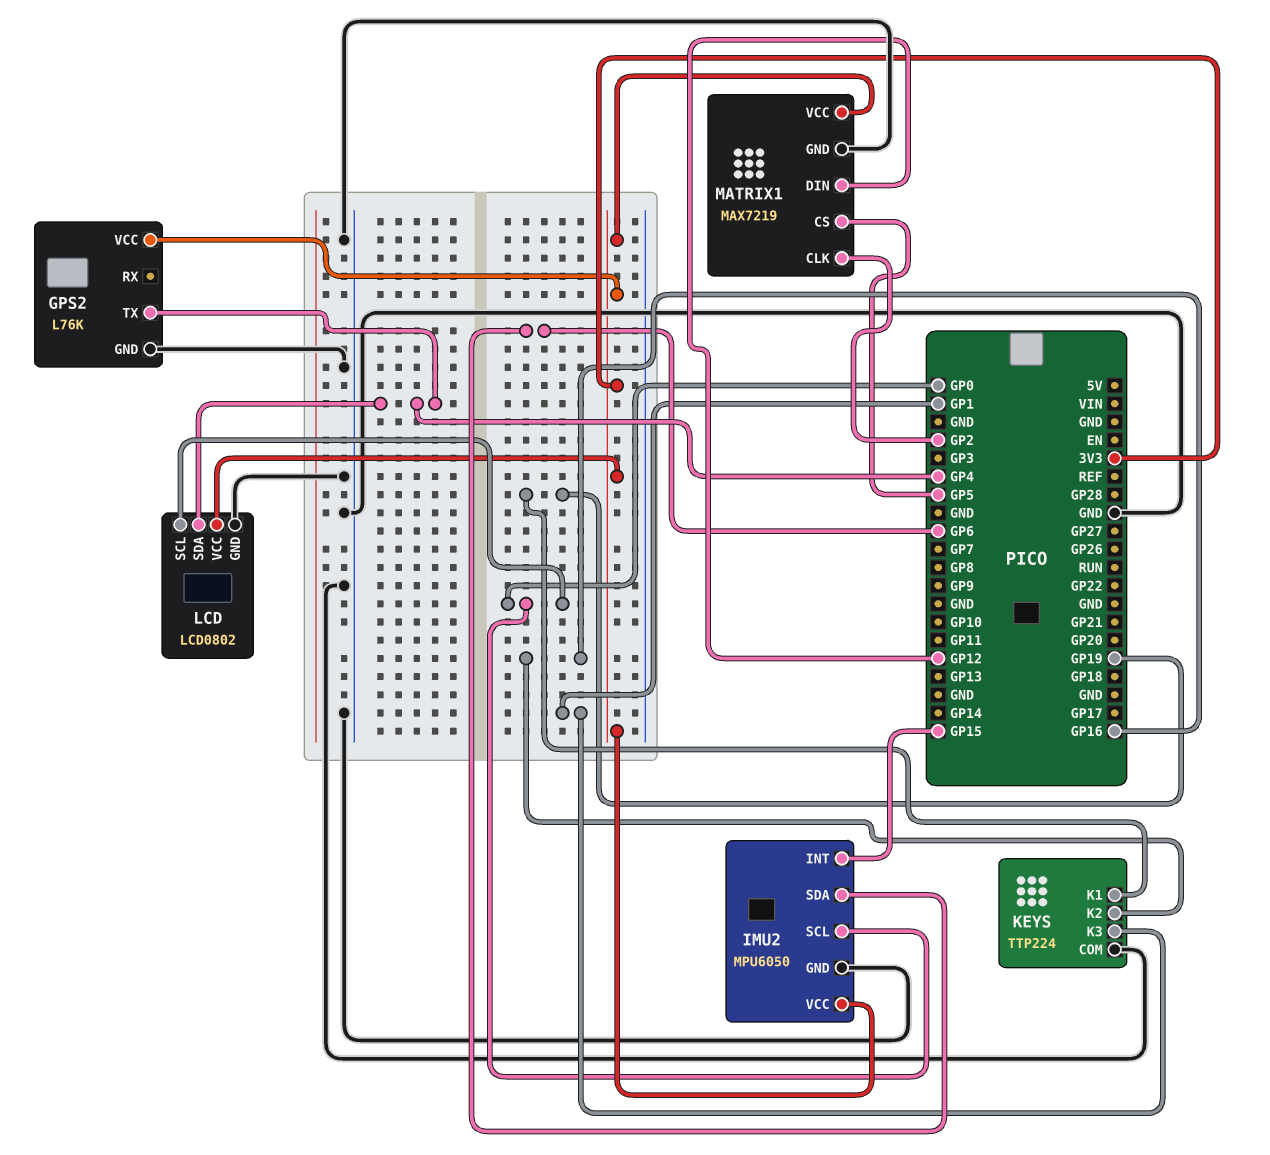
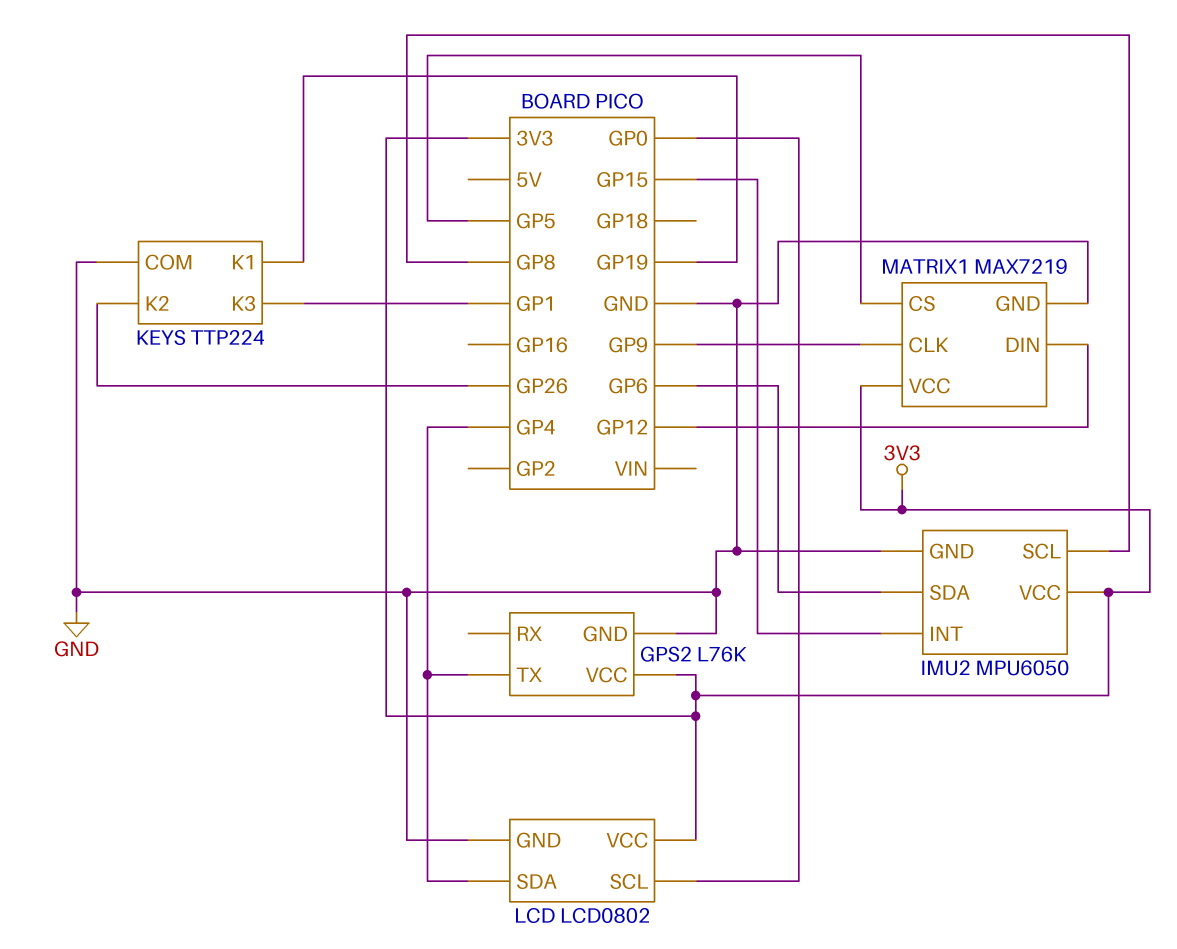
IMU2 pin SCL: GP0 -> GP8
KEYS pin K2: GP16 -> GP26
MATRIX1 pin CLK: GP2 -> GP9

